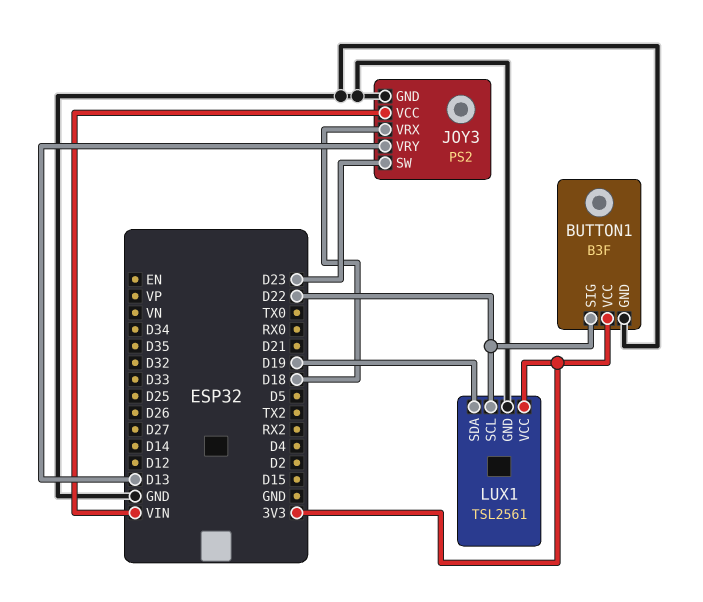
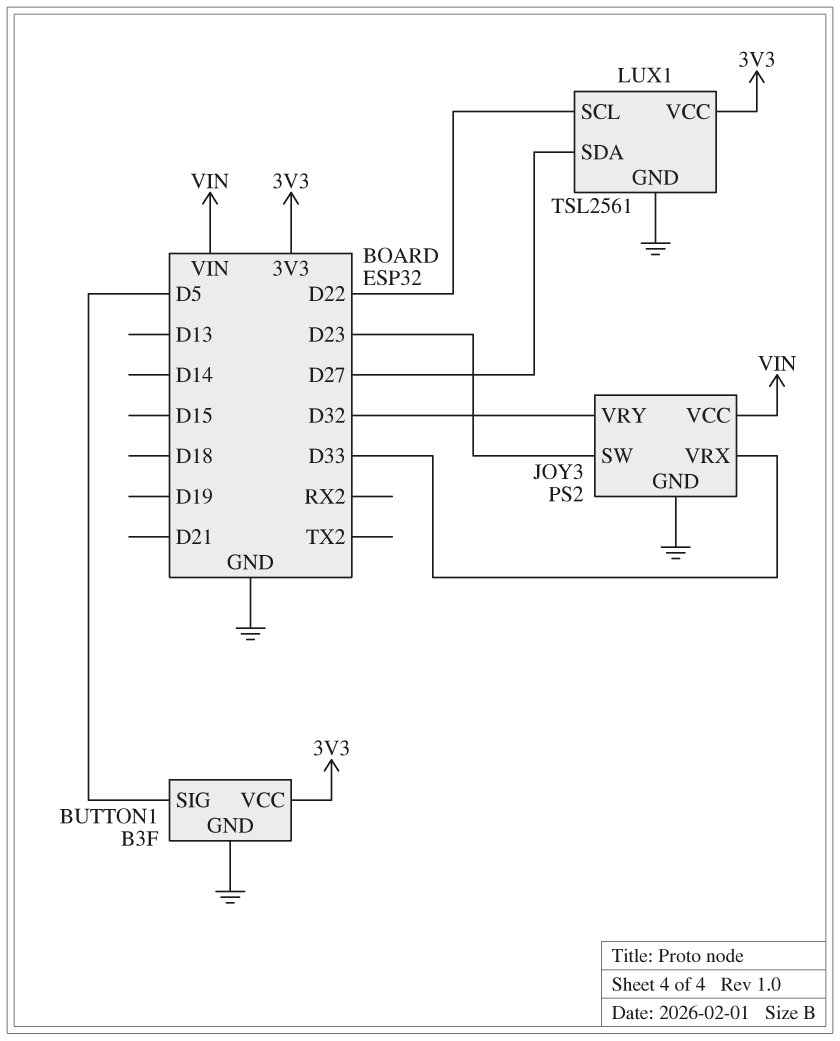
BUTTON1 pin SIG: D22 -> D5
JOY3 pin VRX: D18 -> D33
JOY3 pin VRY: D13 -> D32
LUX1 pin SDA: D19 -> D27

